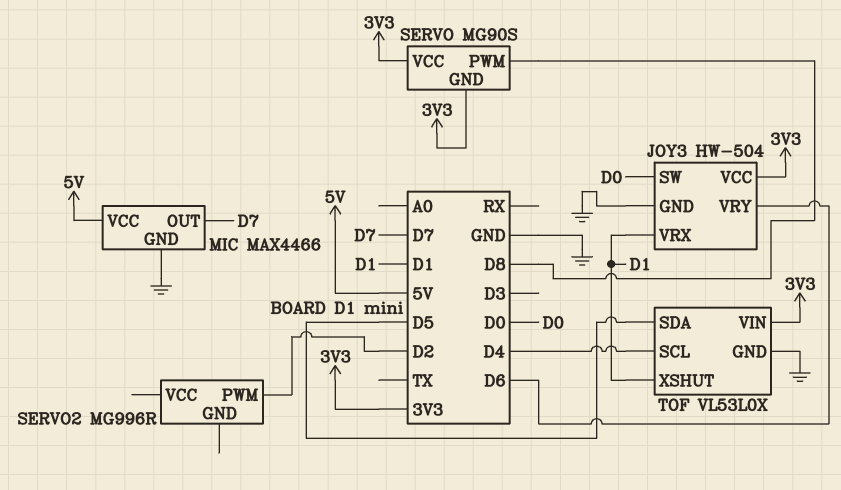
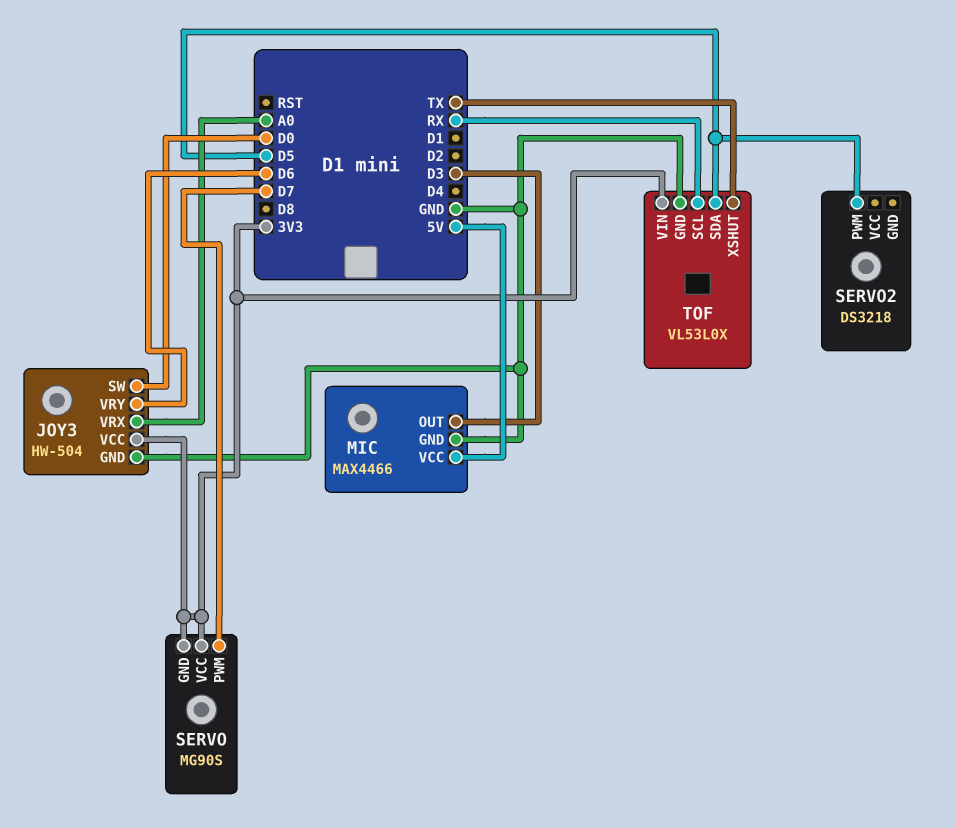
JOY3 pin VRX: D1 -> A0
MIC pin OUT: D7 -> D3
SERVO pin PWM: D8 -> D7
SERVO2: MG996R -> DS3218
SERVO2 pin PWM: D2 -> D5
TOF pin SCL: D4 -> RX
TOF pin XSHUT: D1 -> TX

